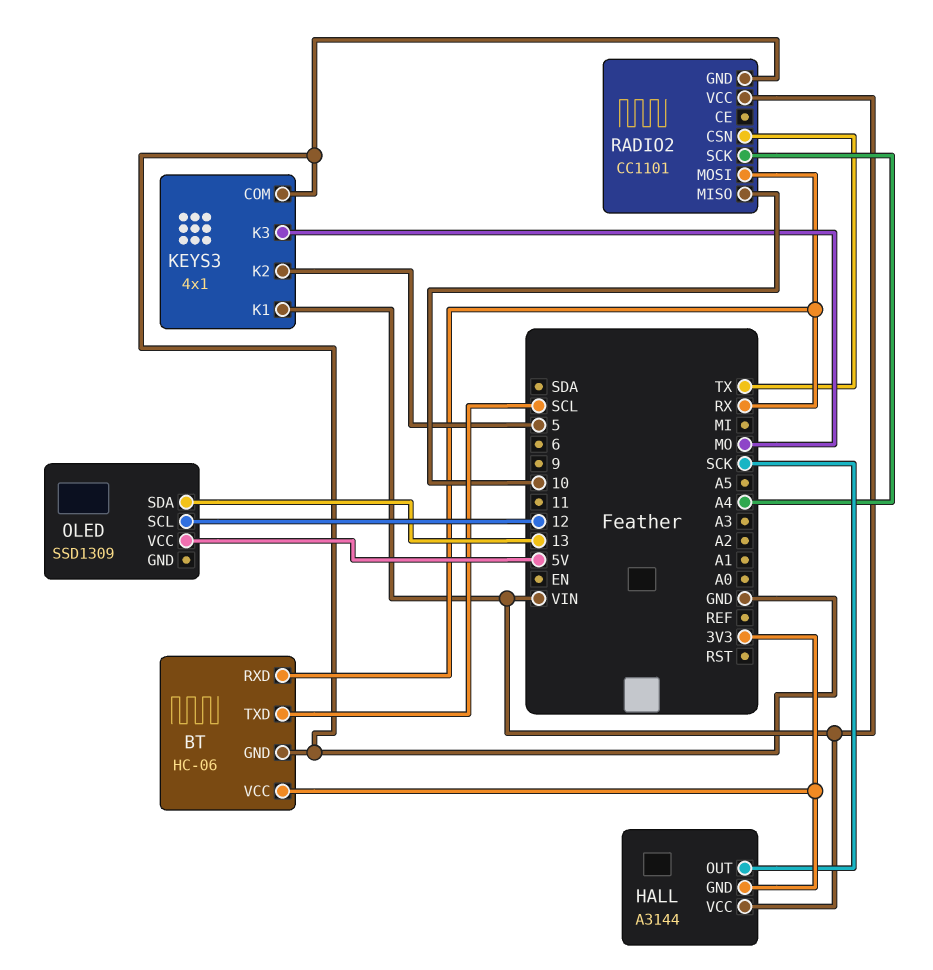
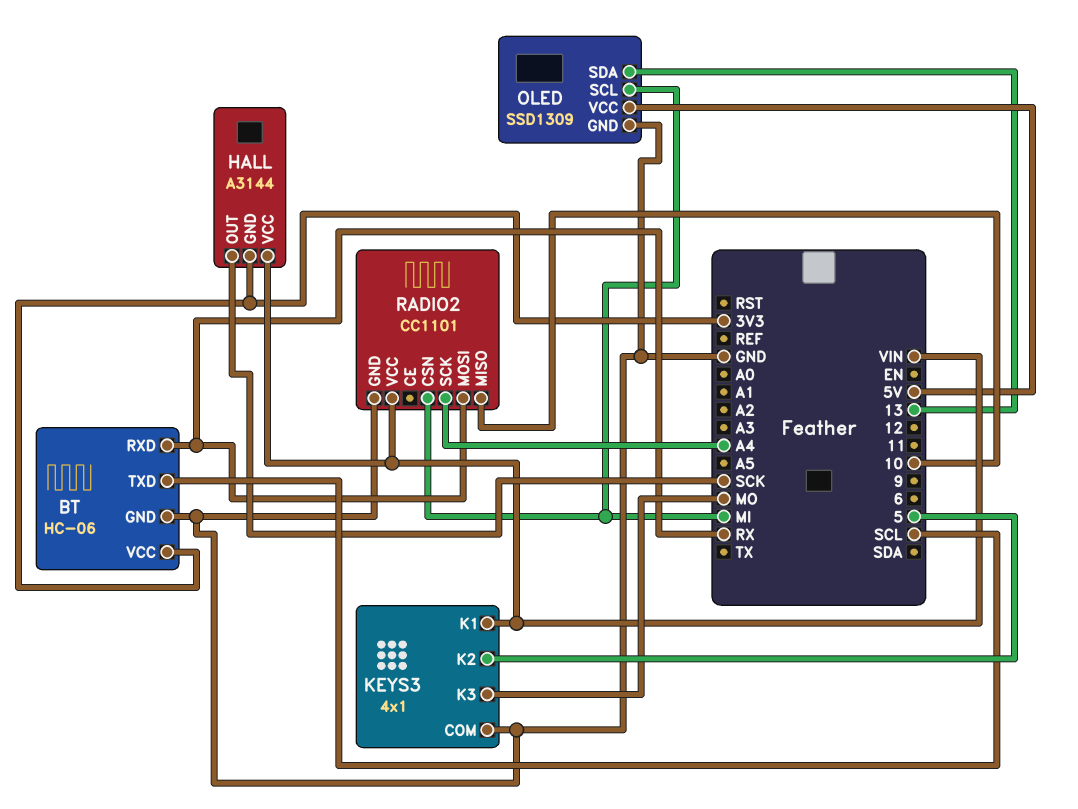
OLED pin GND: none -> GND
OLED pin SCL: 12 -> MI
RADIO2 pin CSN: TX -> MI

